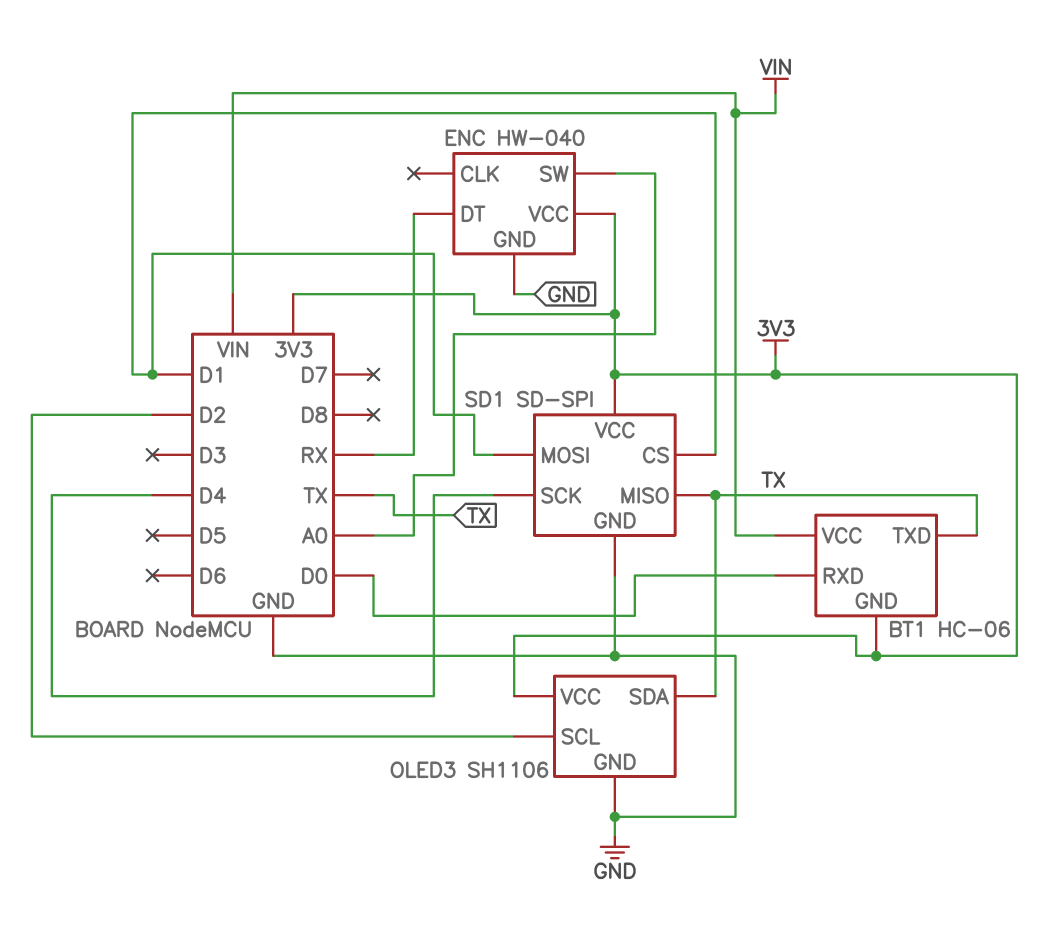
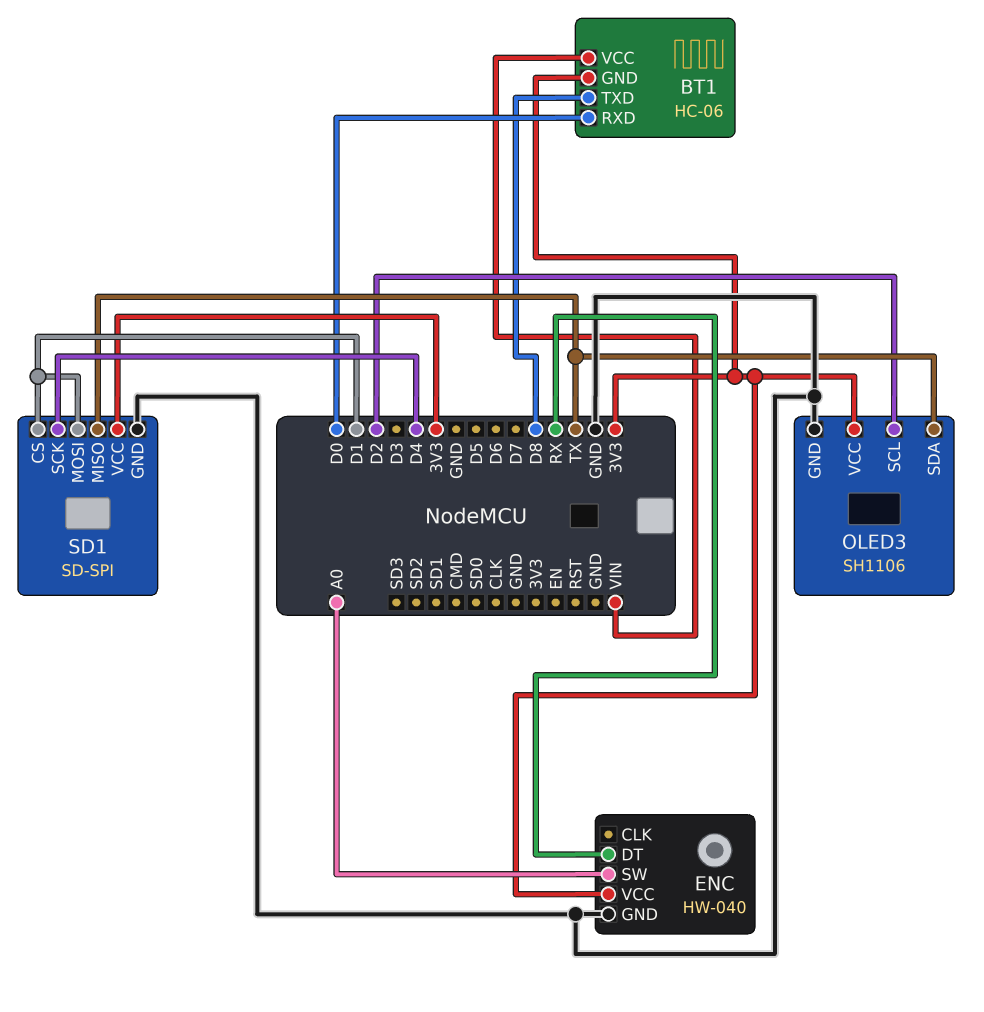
BT1 pin TXD: TX -> D8

